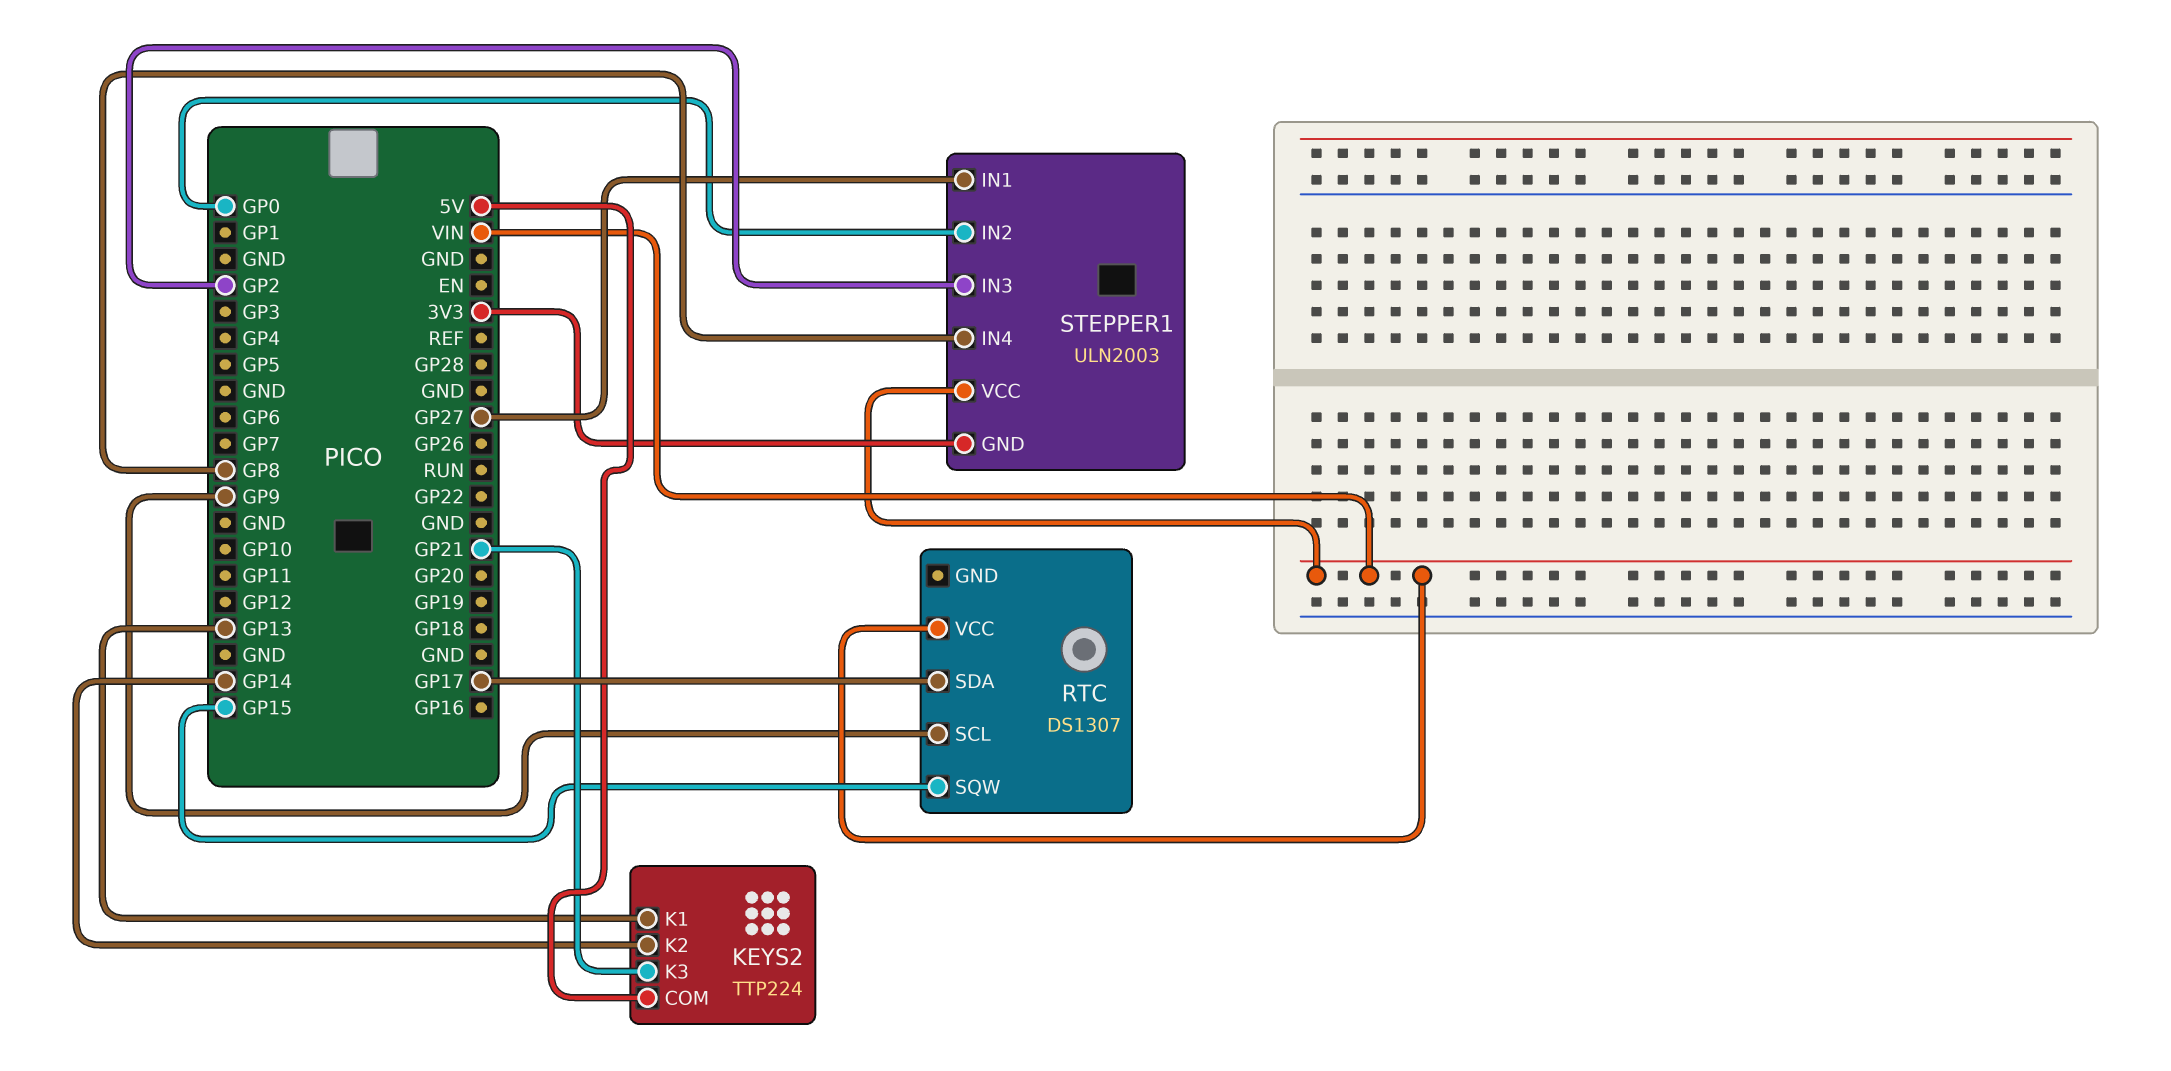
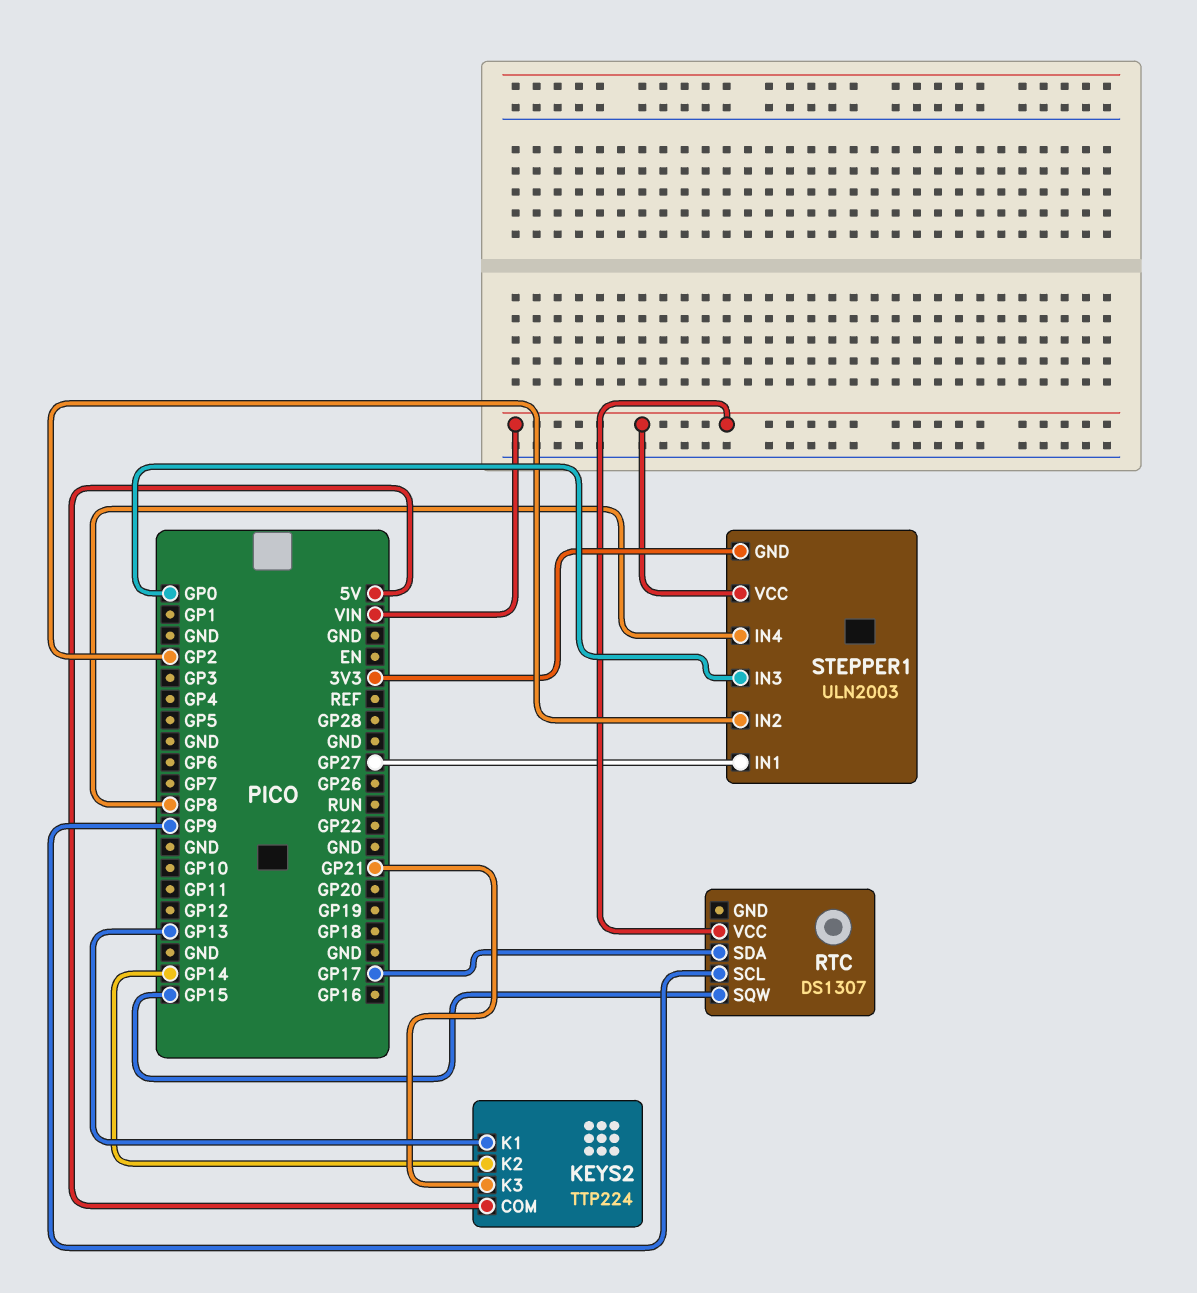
STEPPER1 pin IN2: GP0 -> GP2
STEPPER1 pin IN3: GP2 -> GP0

